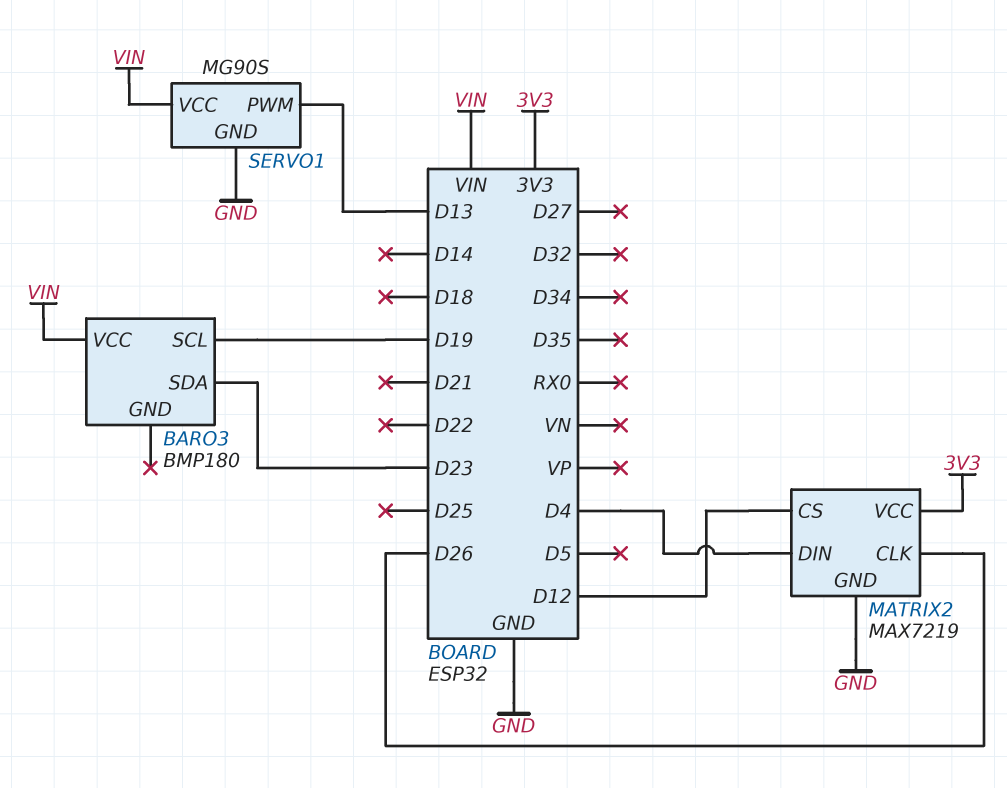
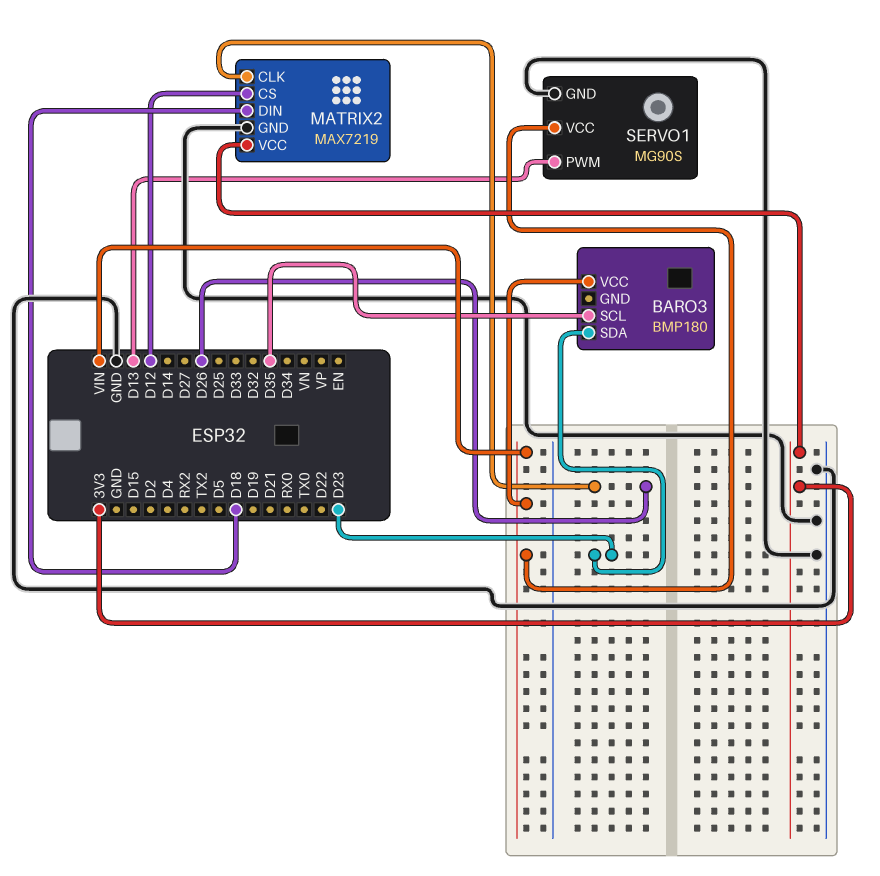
BARO3 pin SCL: D19 -> D35
MATRIX2 pin DIN: D4 -> D18

